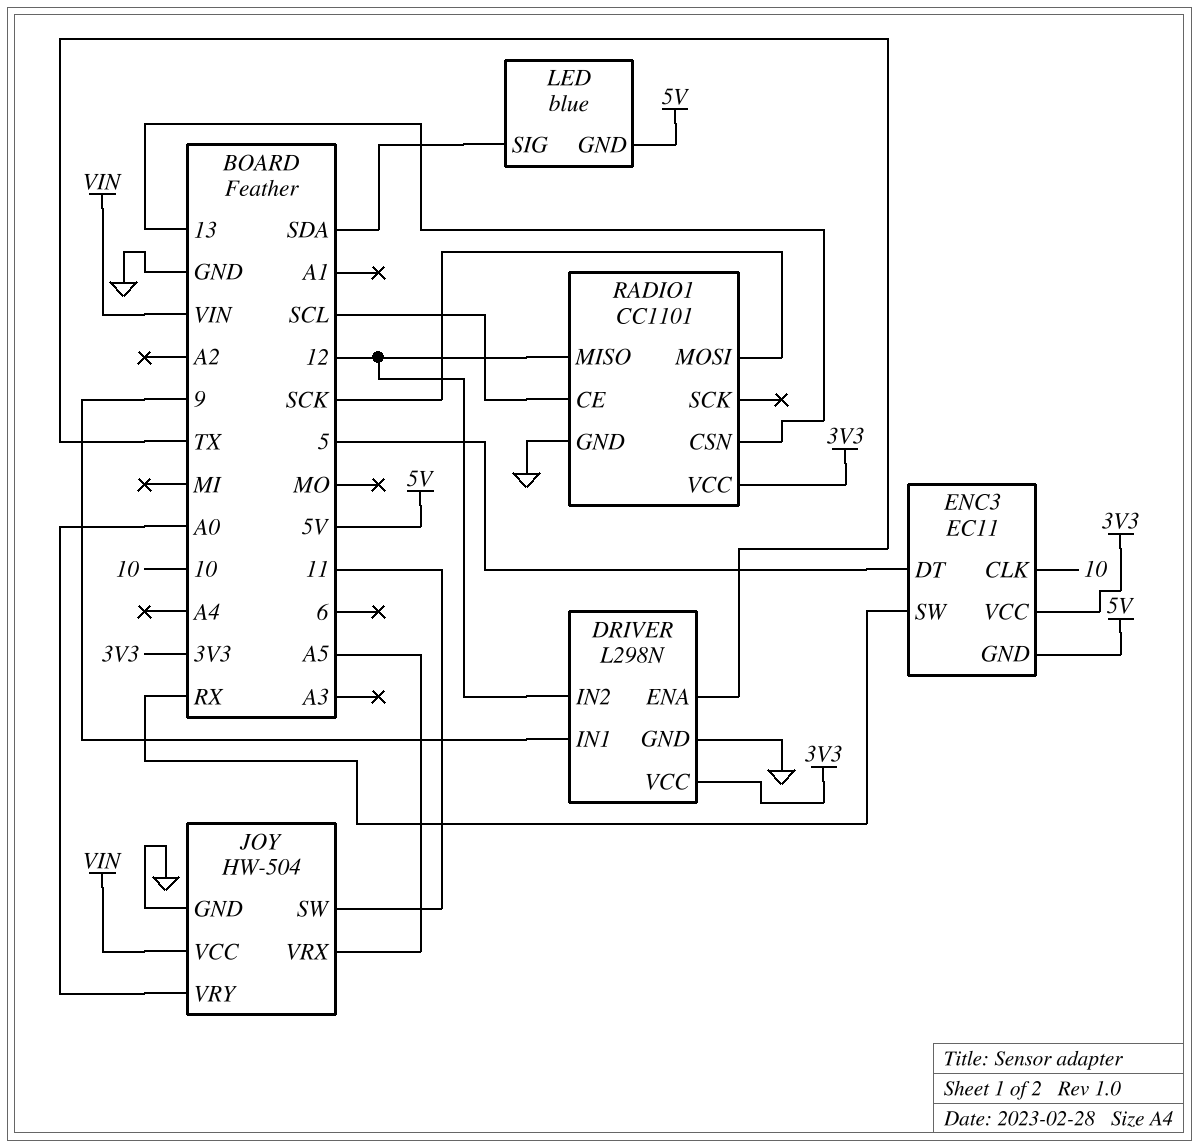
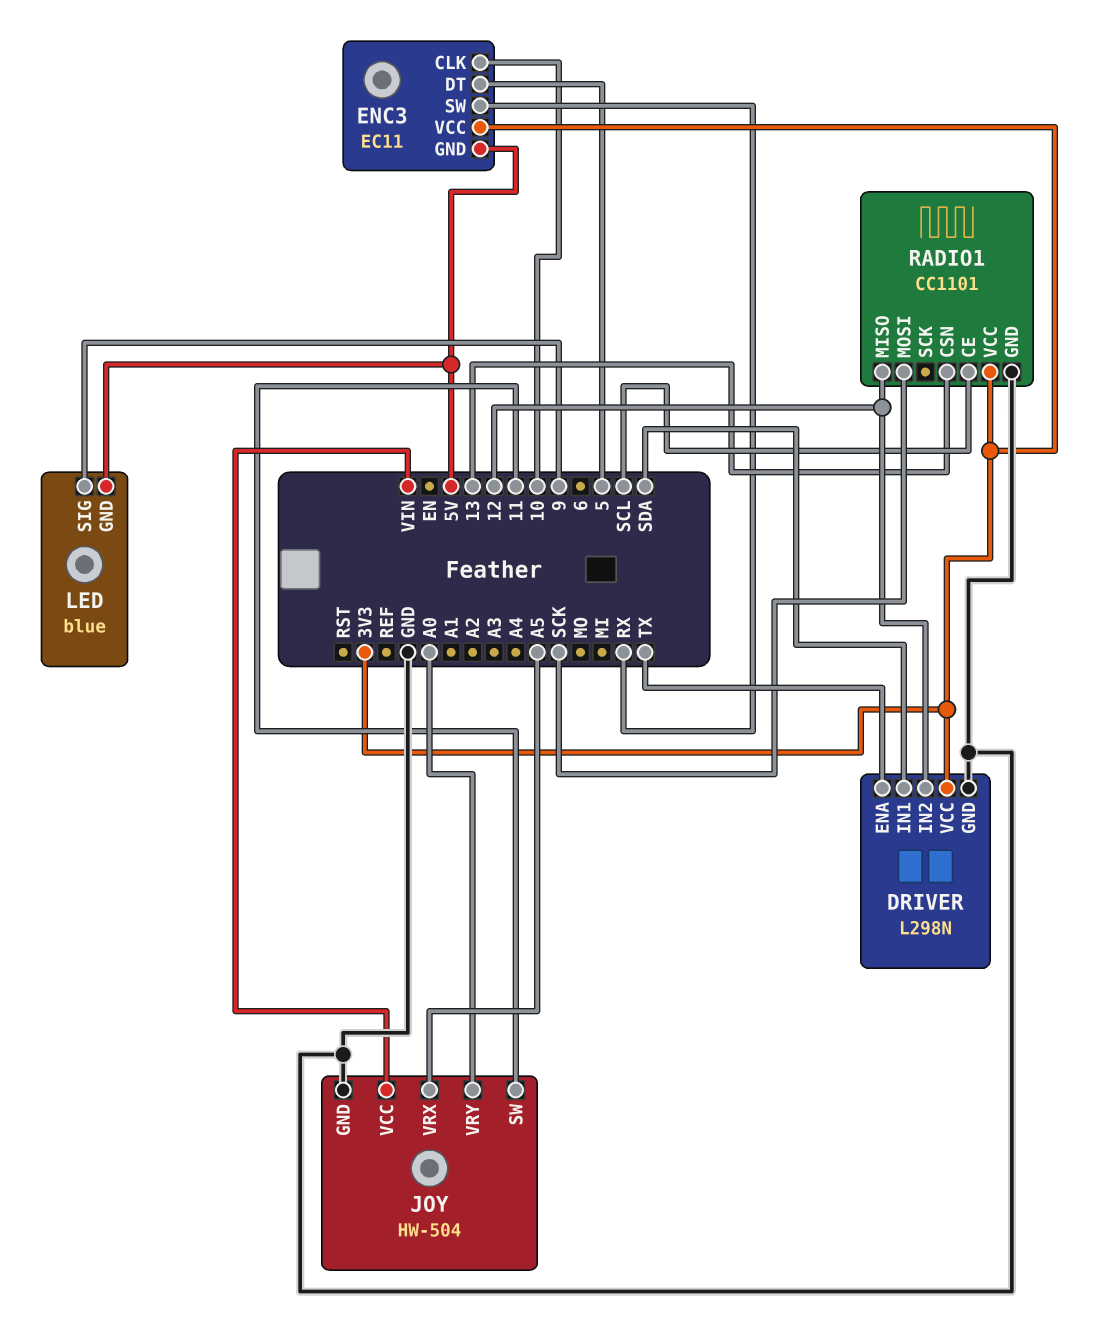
DRIVER pin IN1: 9 -> SDA
LED pin SIG: SDA -> 9

